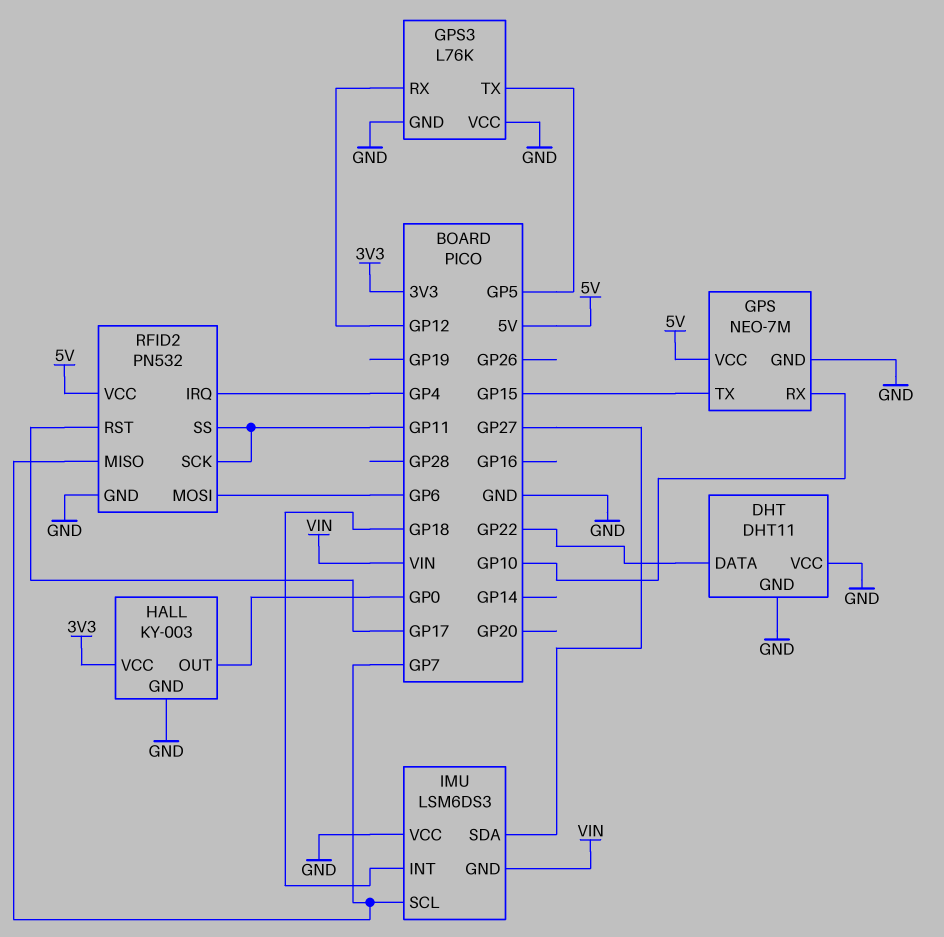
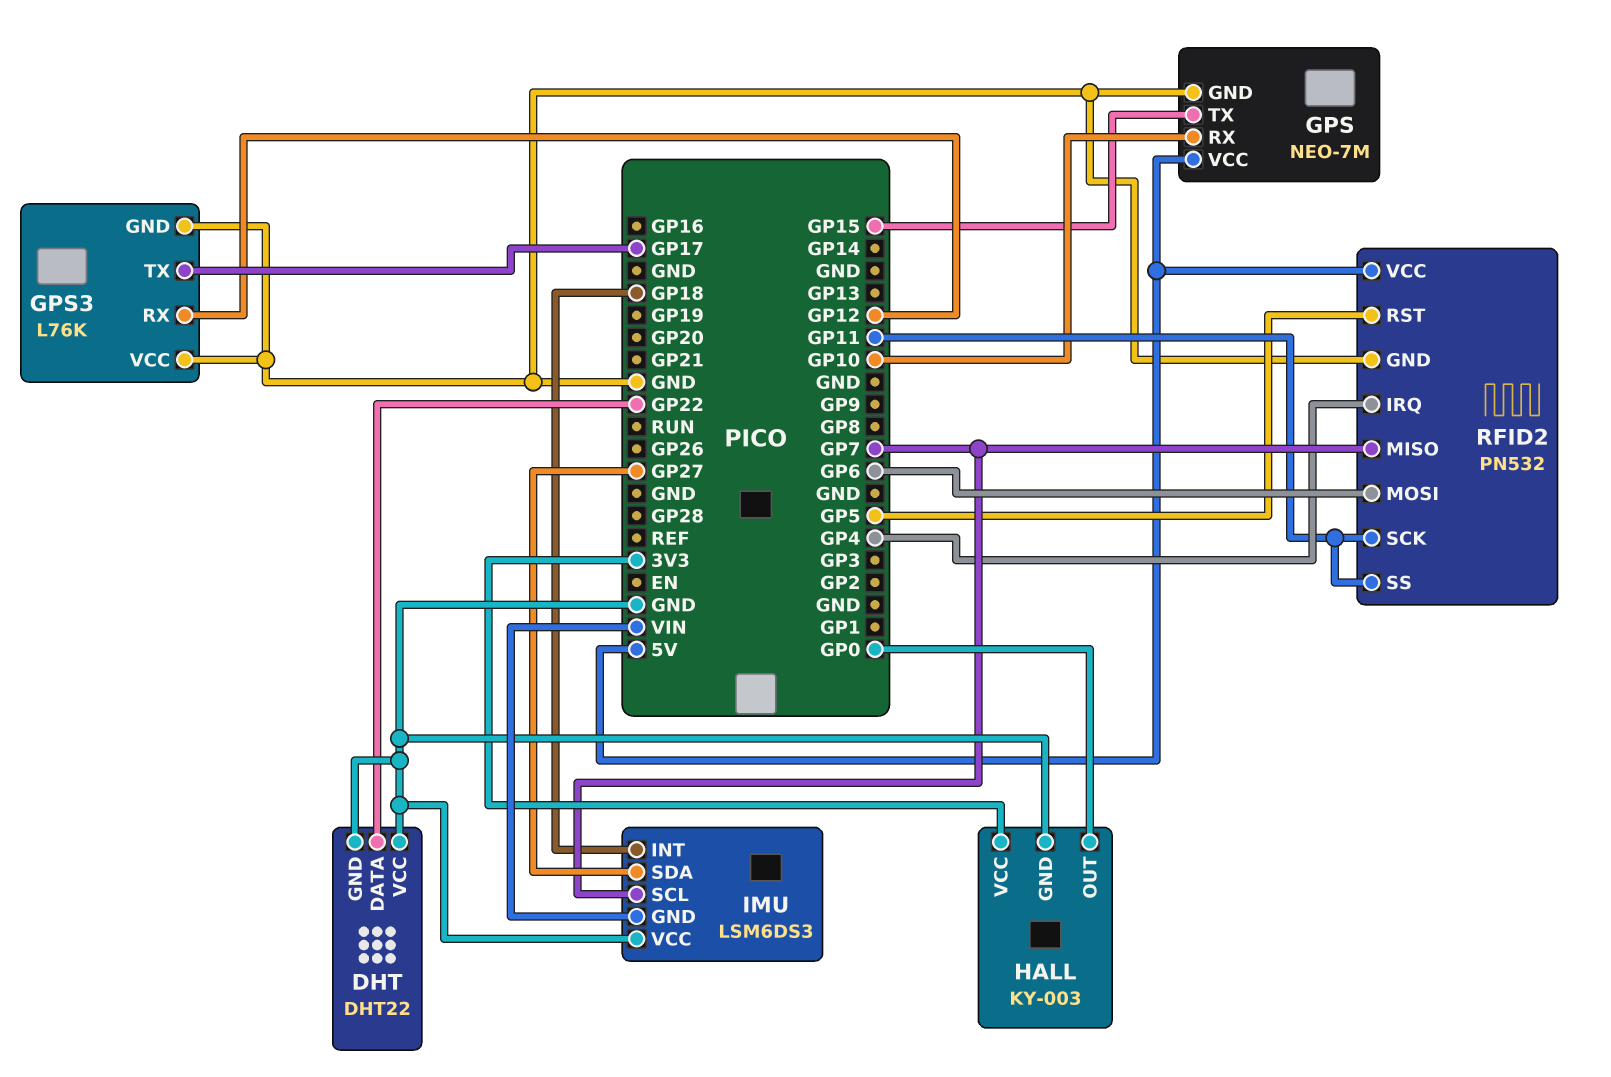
DHT: DHT11 -> DHT22
GPS3 pin TX: GP5 -> GP17
RFID2 pin RST: GP17 -> GP5

